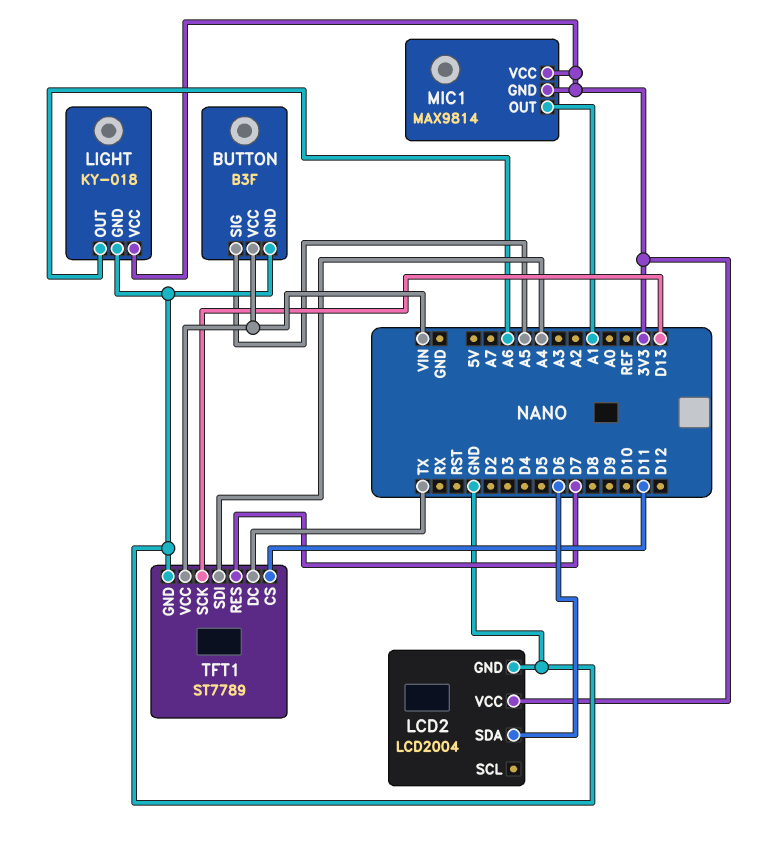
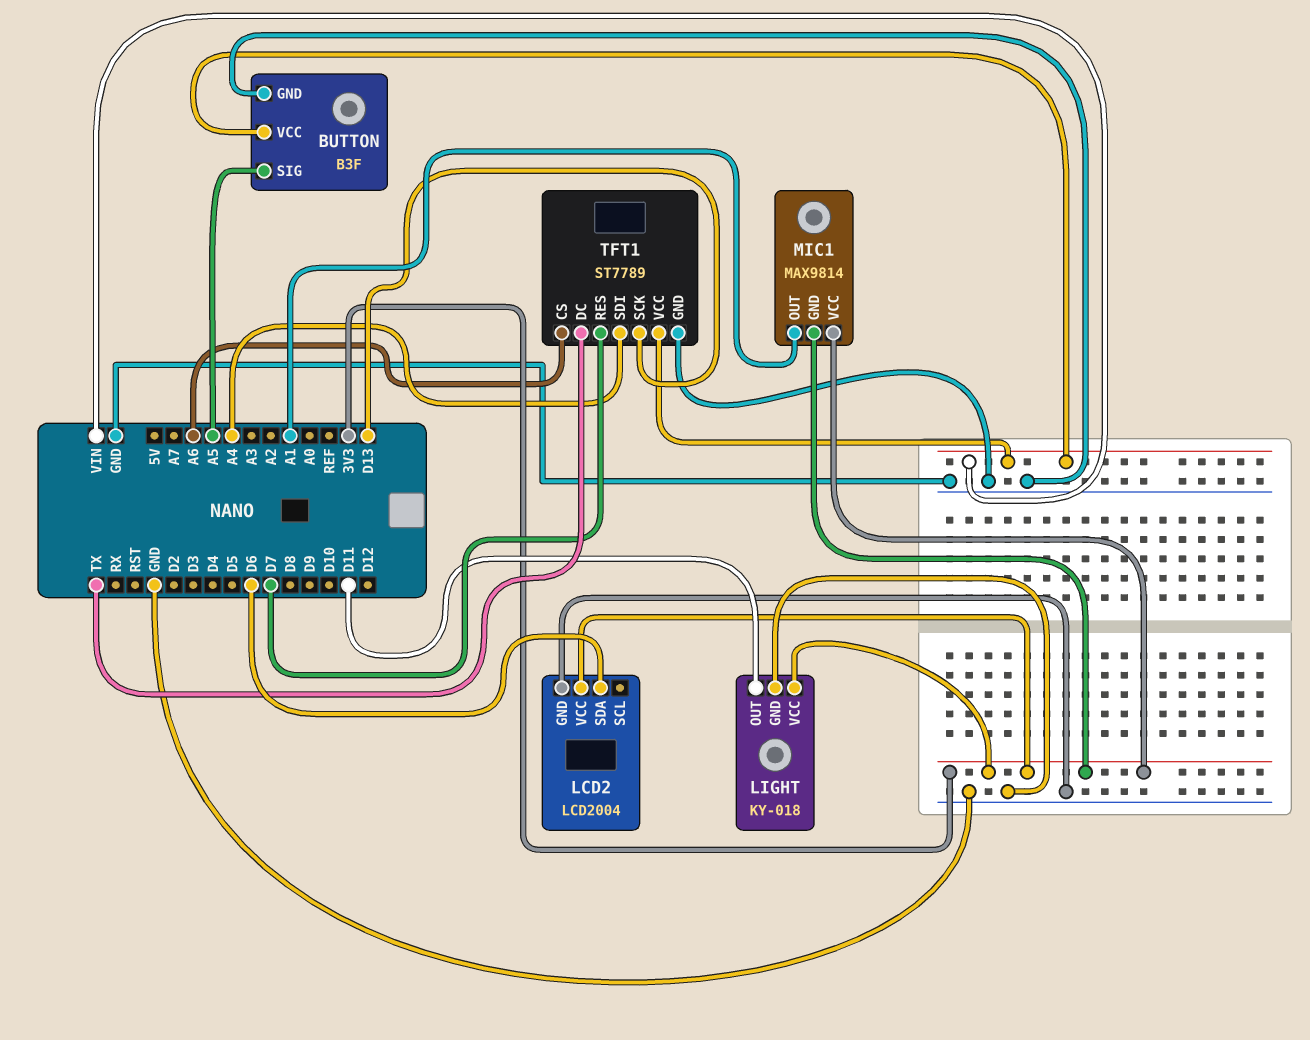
LIGHT pin OUT: A6 -> D11
TFT1 pin CS: D11 -> A6

